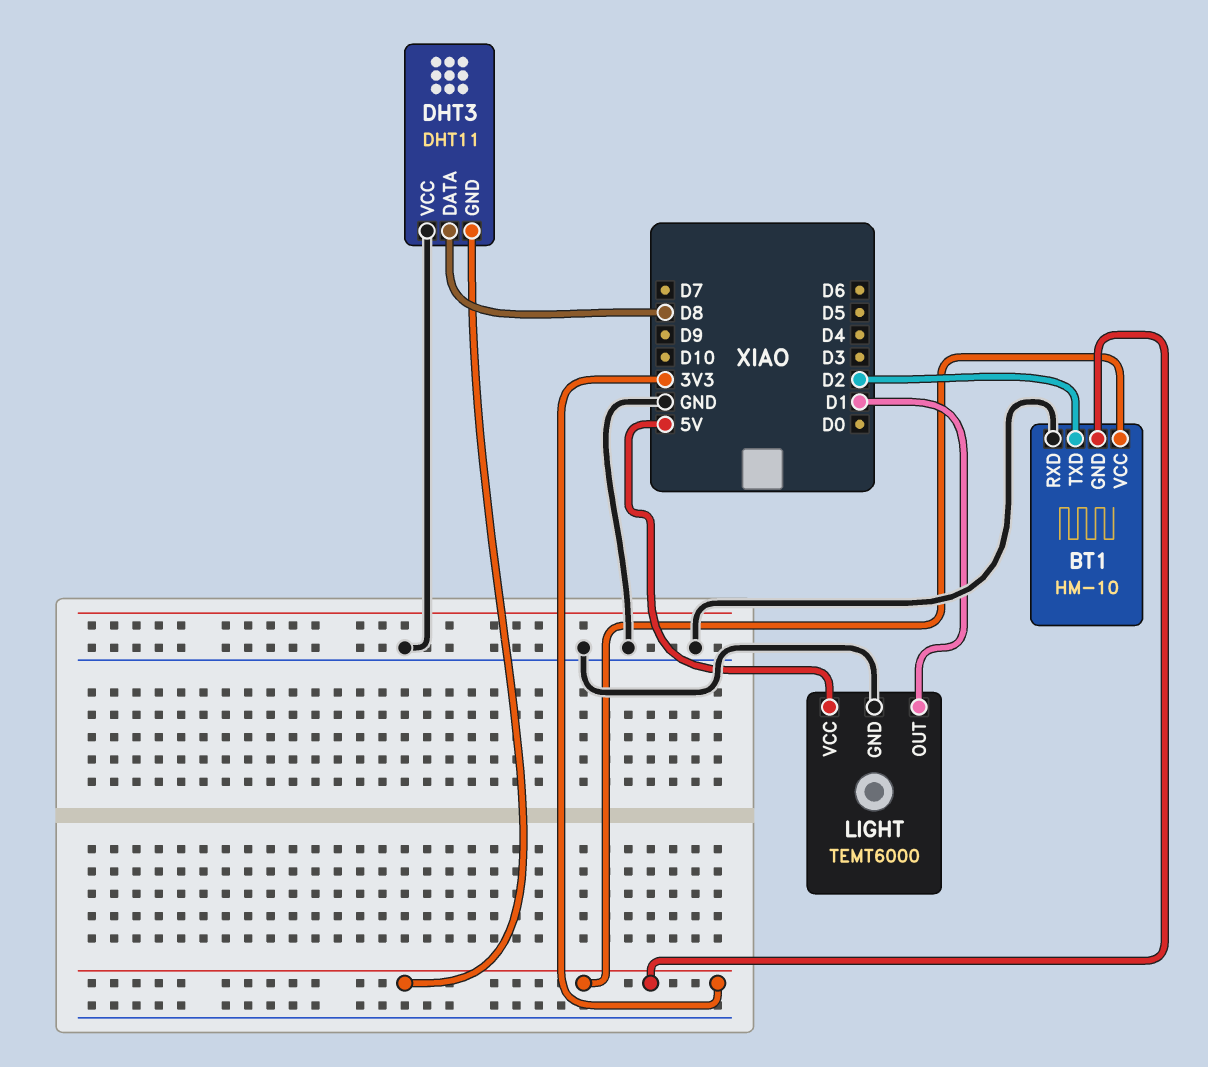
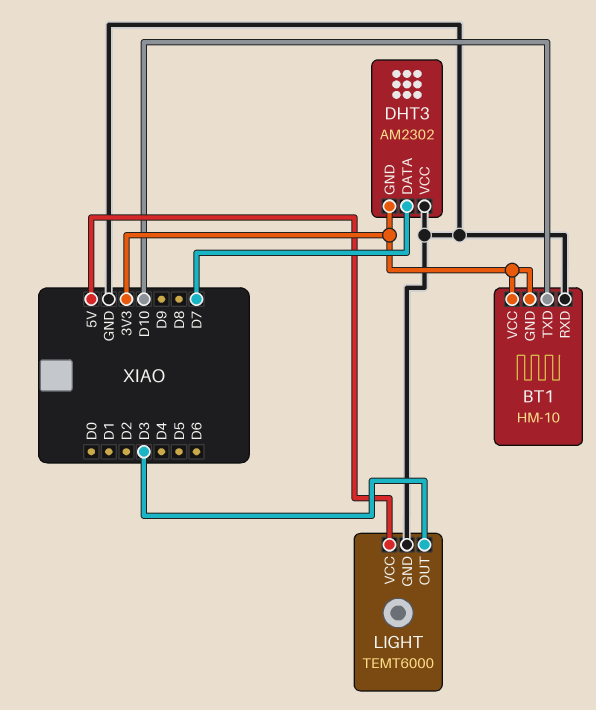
BT1 pin TXD: D2 -> D10
DHT3: DHT11 -> AM2302
DHT3 pin DATA: D8 -> D7
LIGHT pin OUT: D1 -> D3

